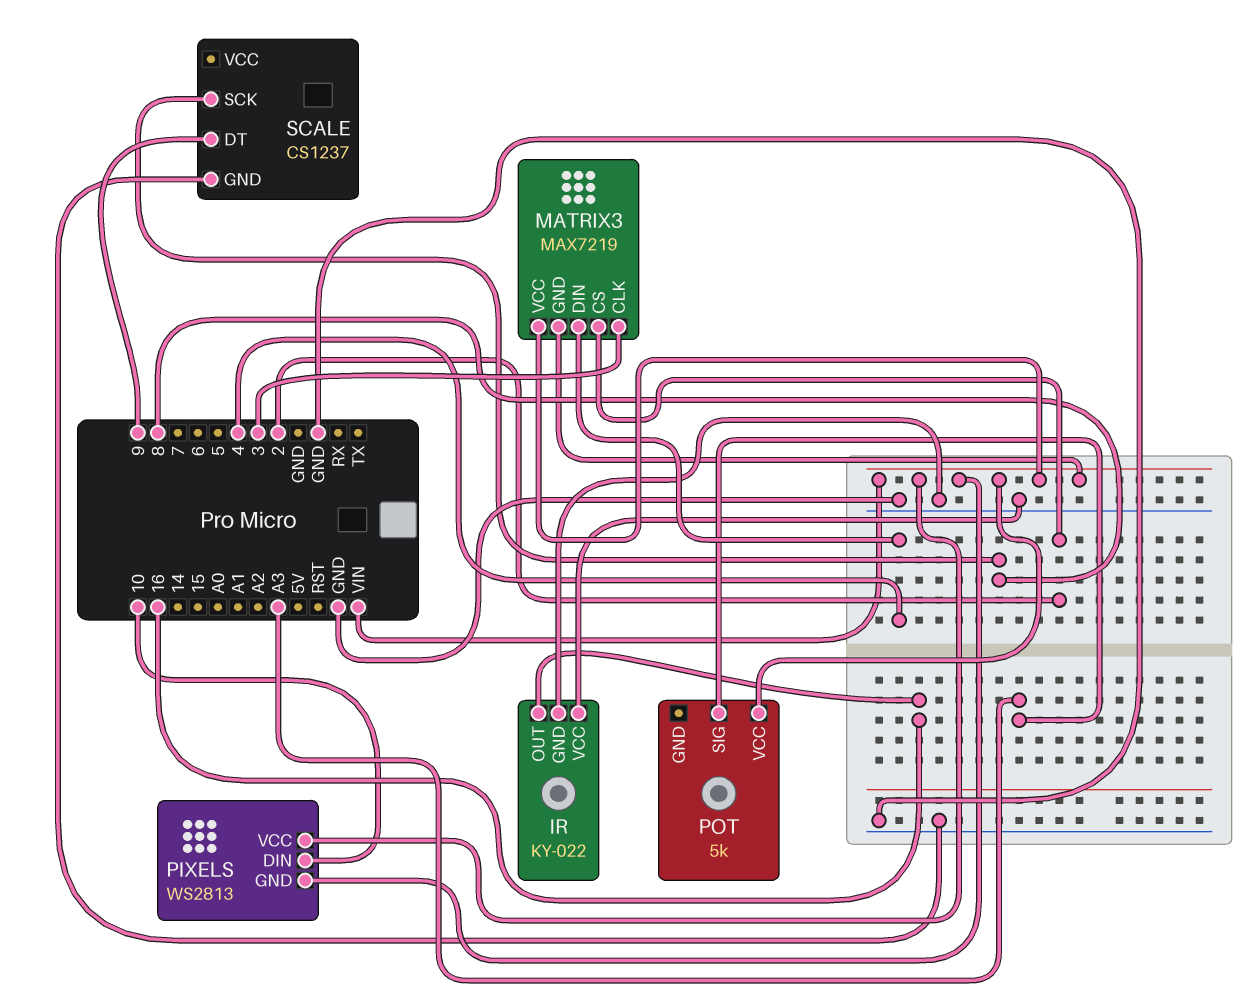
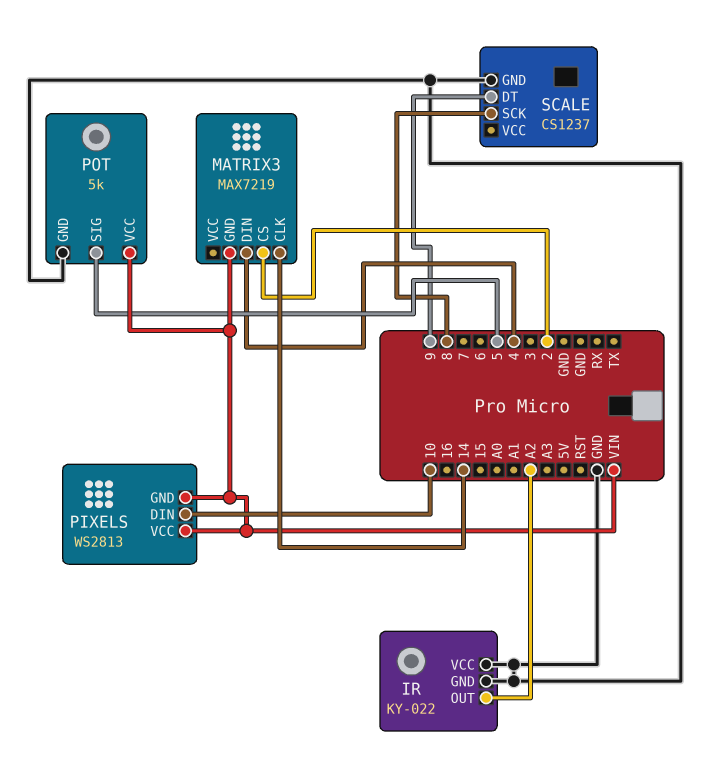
IR pin OUT: 16 -> A2
MATRIX3 pin CLK: 3 -> 14
MATRIX3 pin VCC: VIN -> none
POT pin GND: none -> GND
POT pin SIG: A3 -> 5

